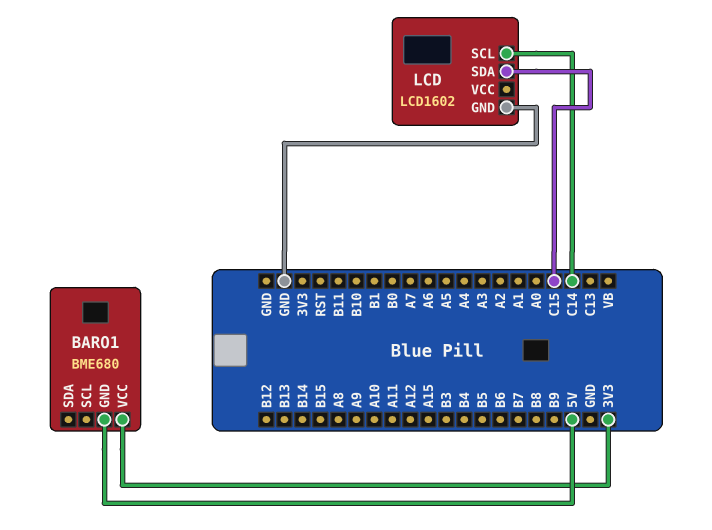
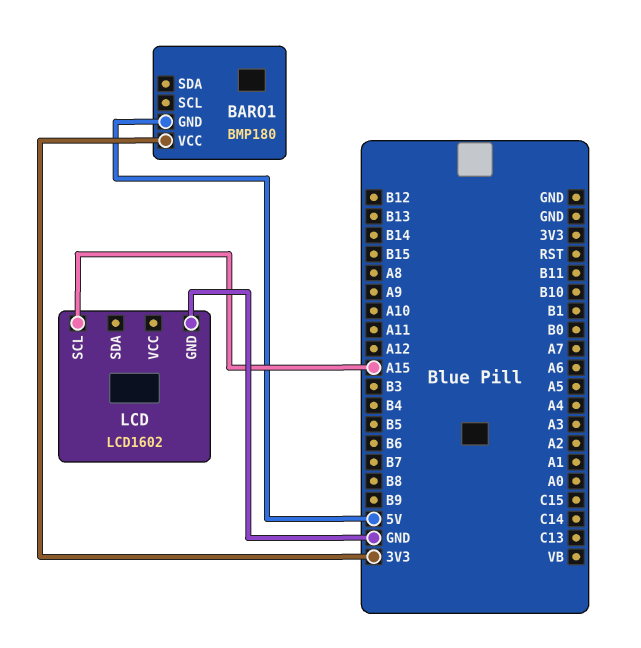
BARO1: BME680 -> BMP180
LCD pin SCL: C14 -> A15
LCD pin SDA: C15 -> none

